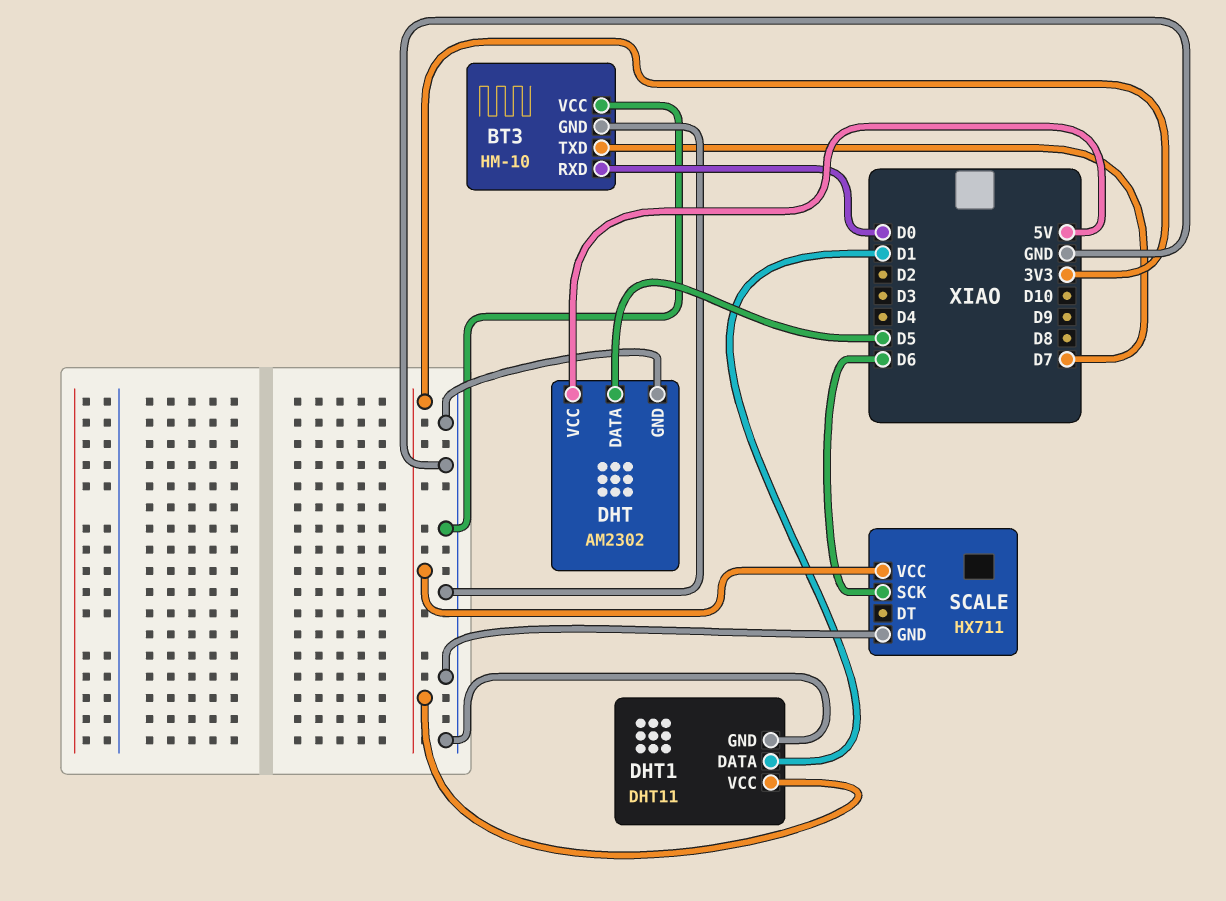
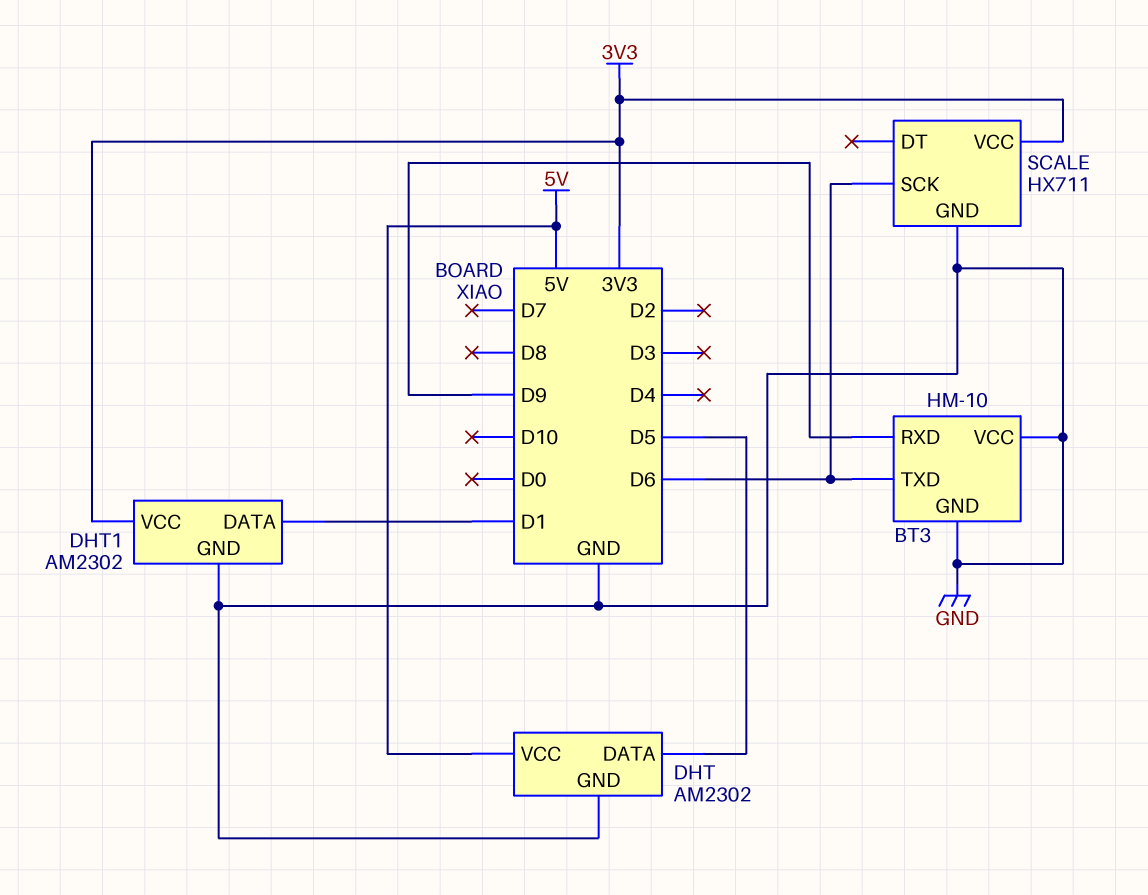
BT3 pin RXD: D0 -> D9
BT3 pin TXD: D7 -> D6
DHT1: DHT11 -> AM2302

